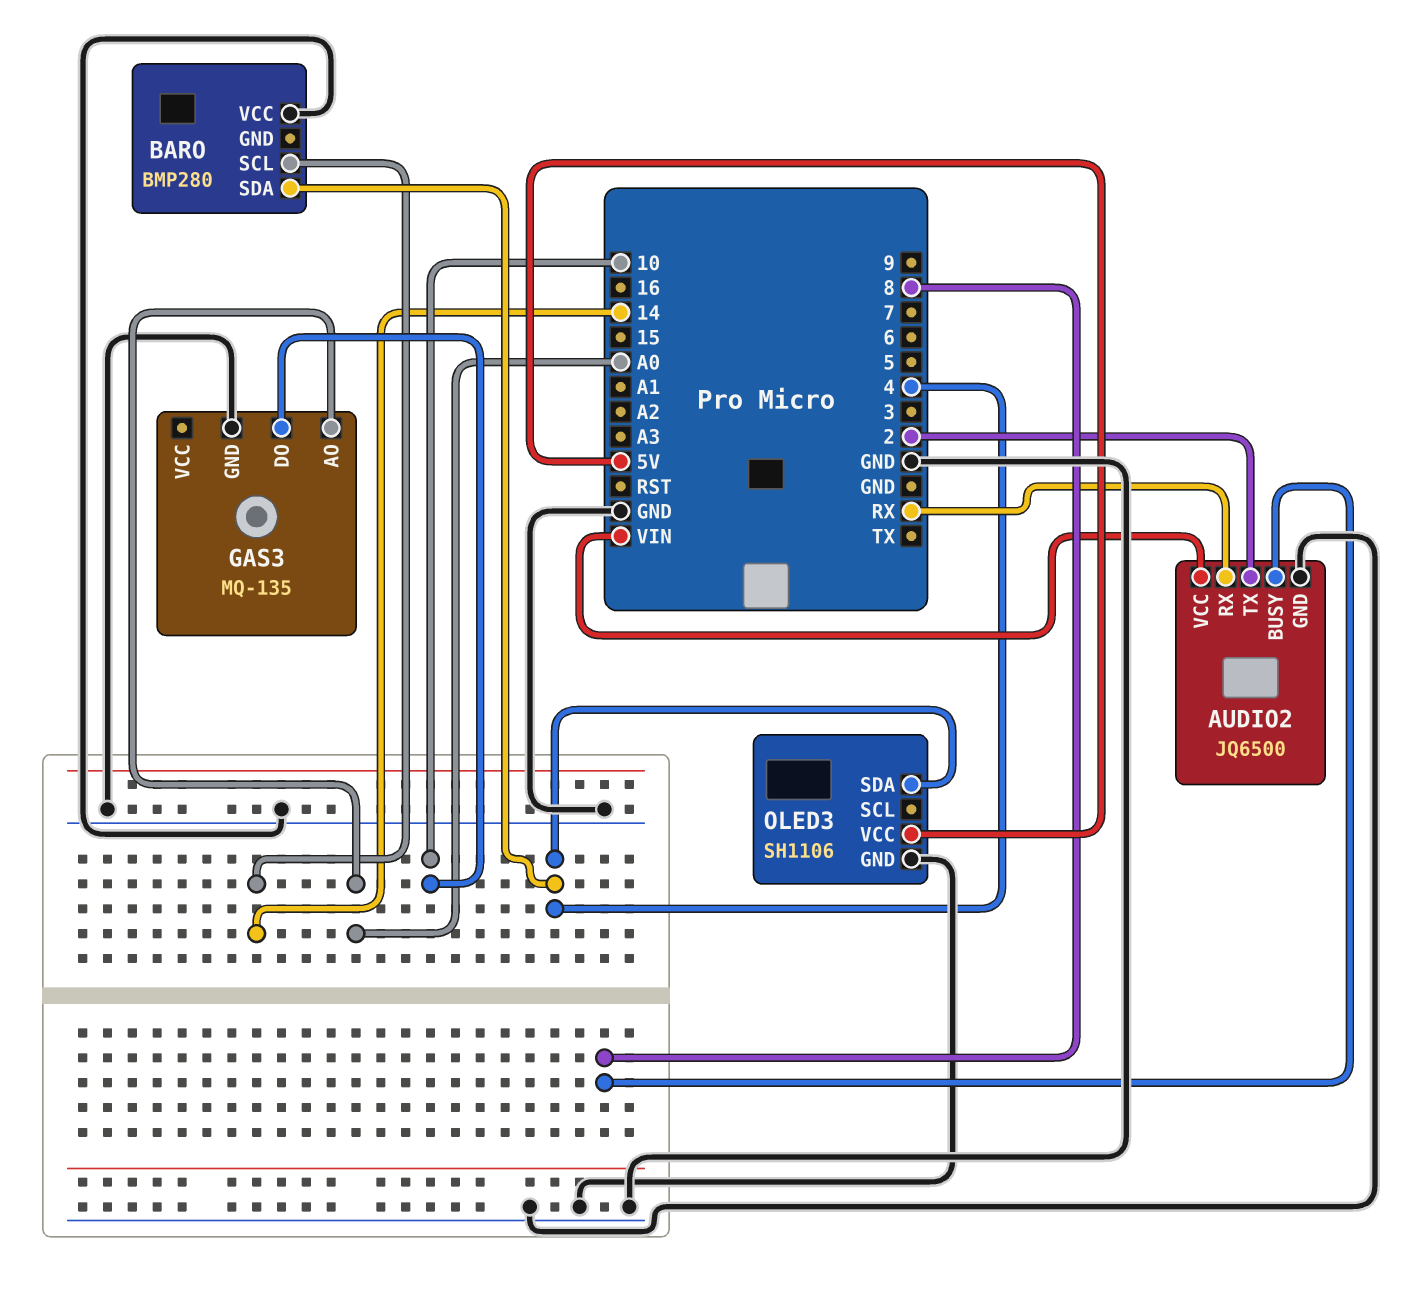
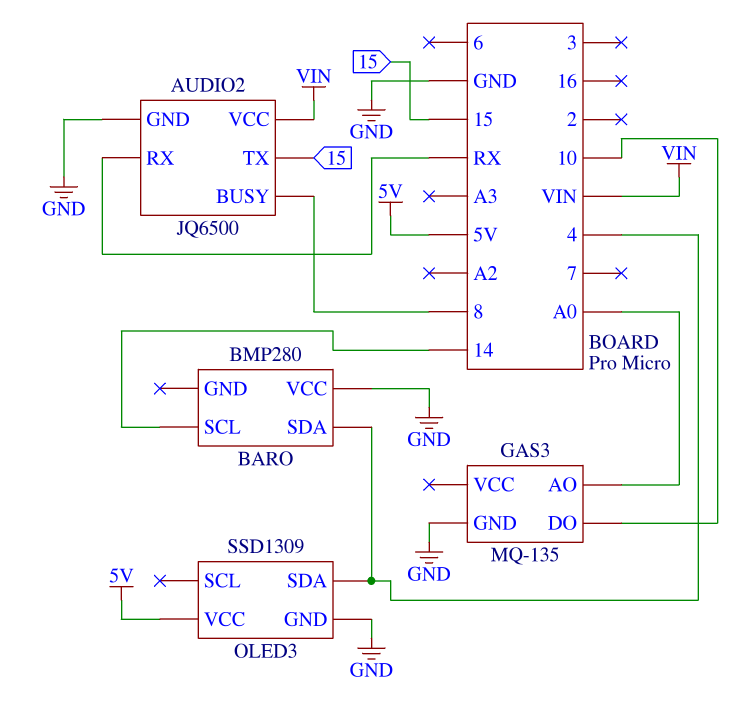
AUDIO2 pin TX: 2 -> 15
OLED3: SH1106 -> SSD1309

